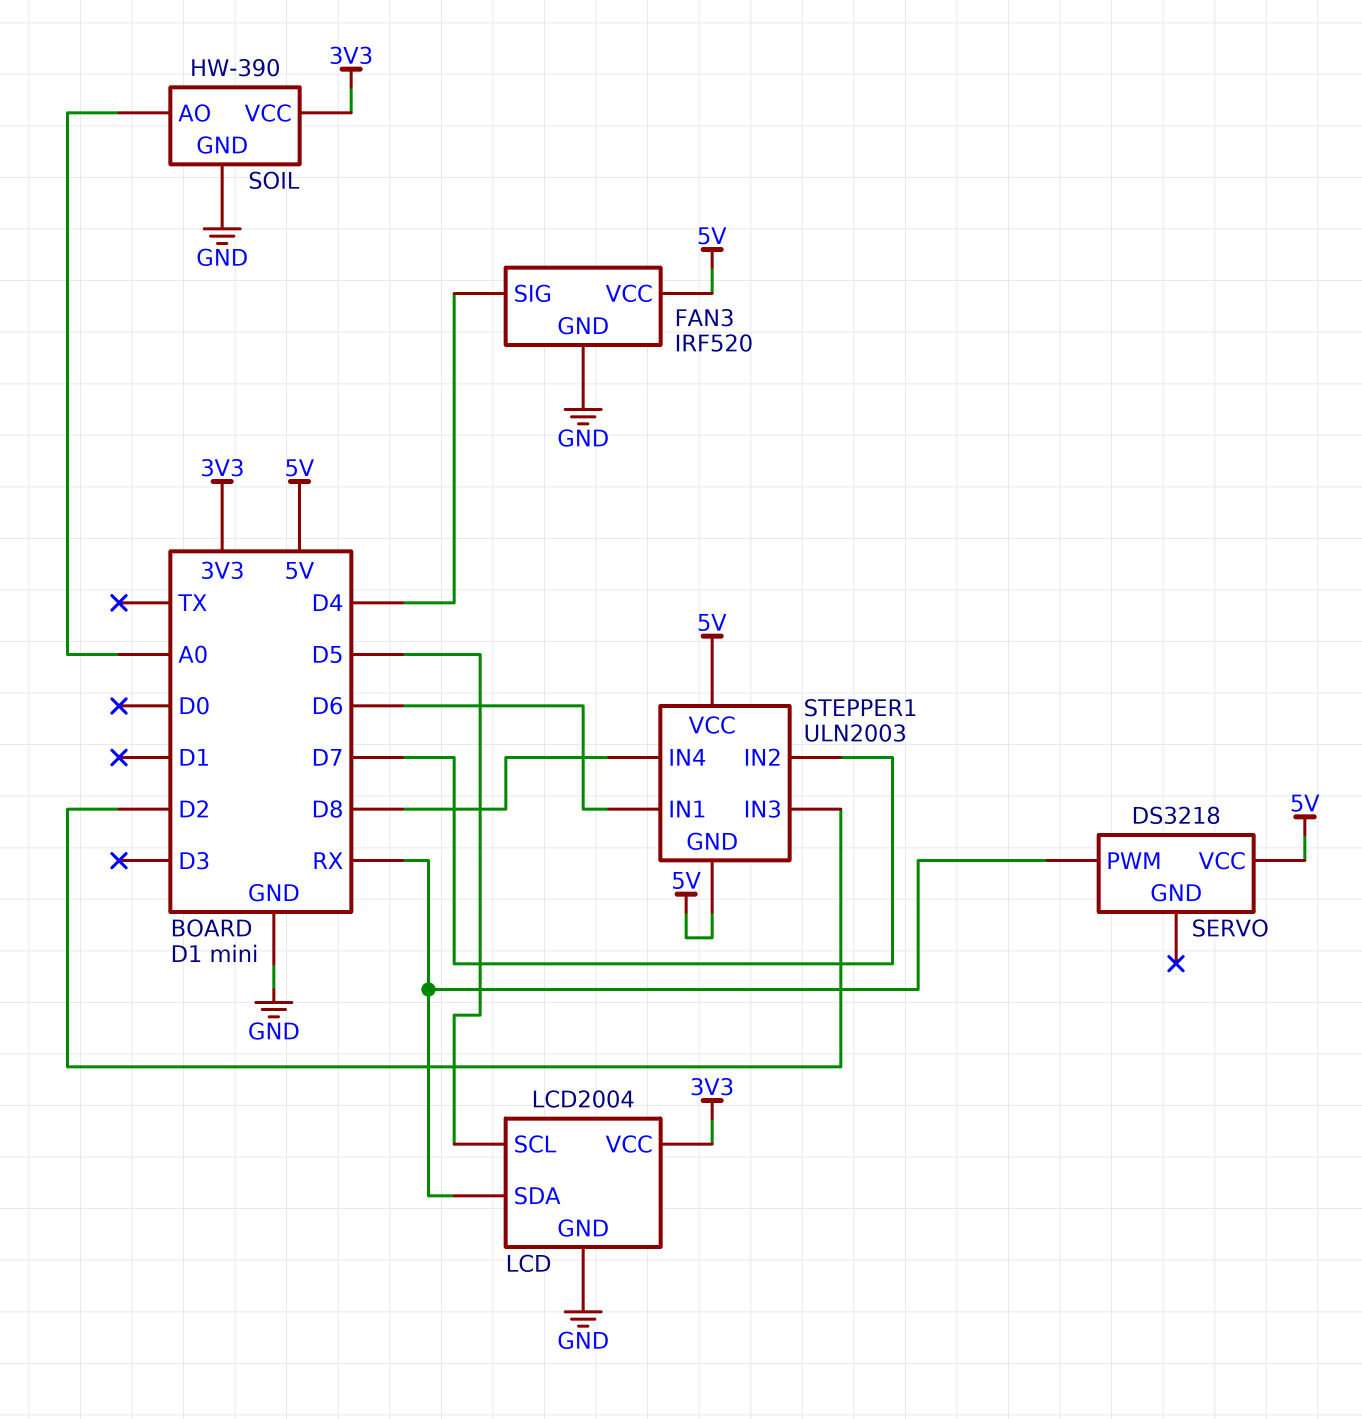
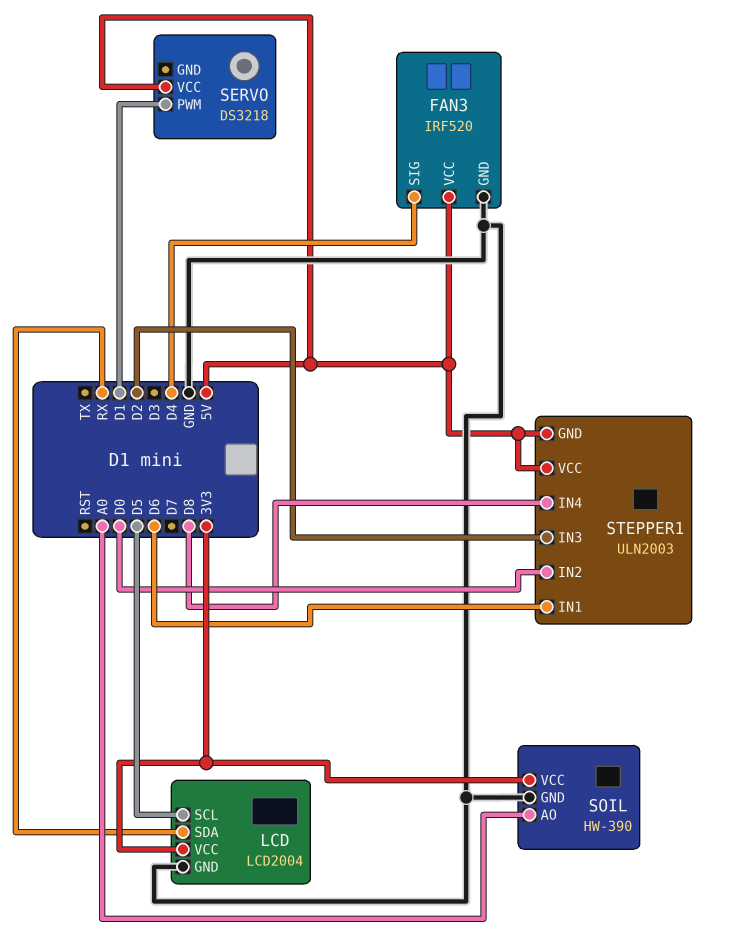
SERVO pin PWM: RX -> D1
STEPPER1 pin IN2: D7 -> D0

